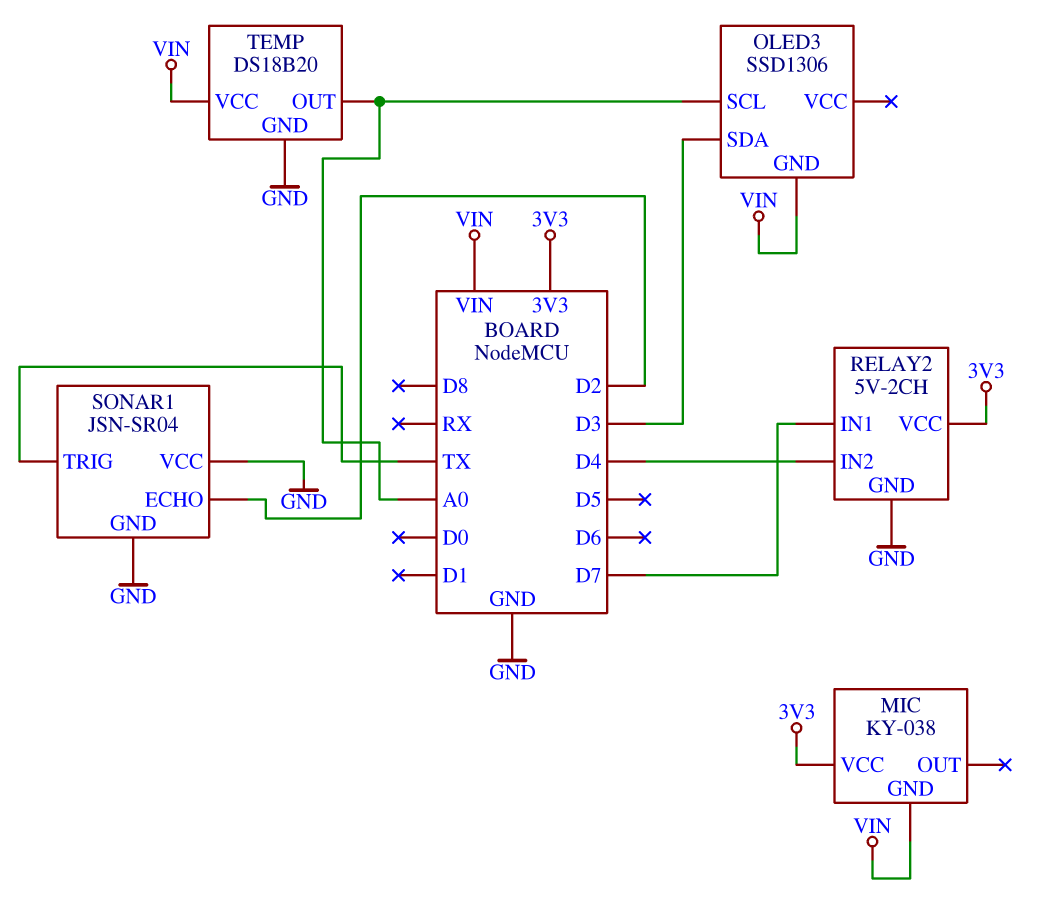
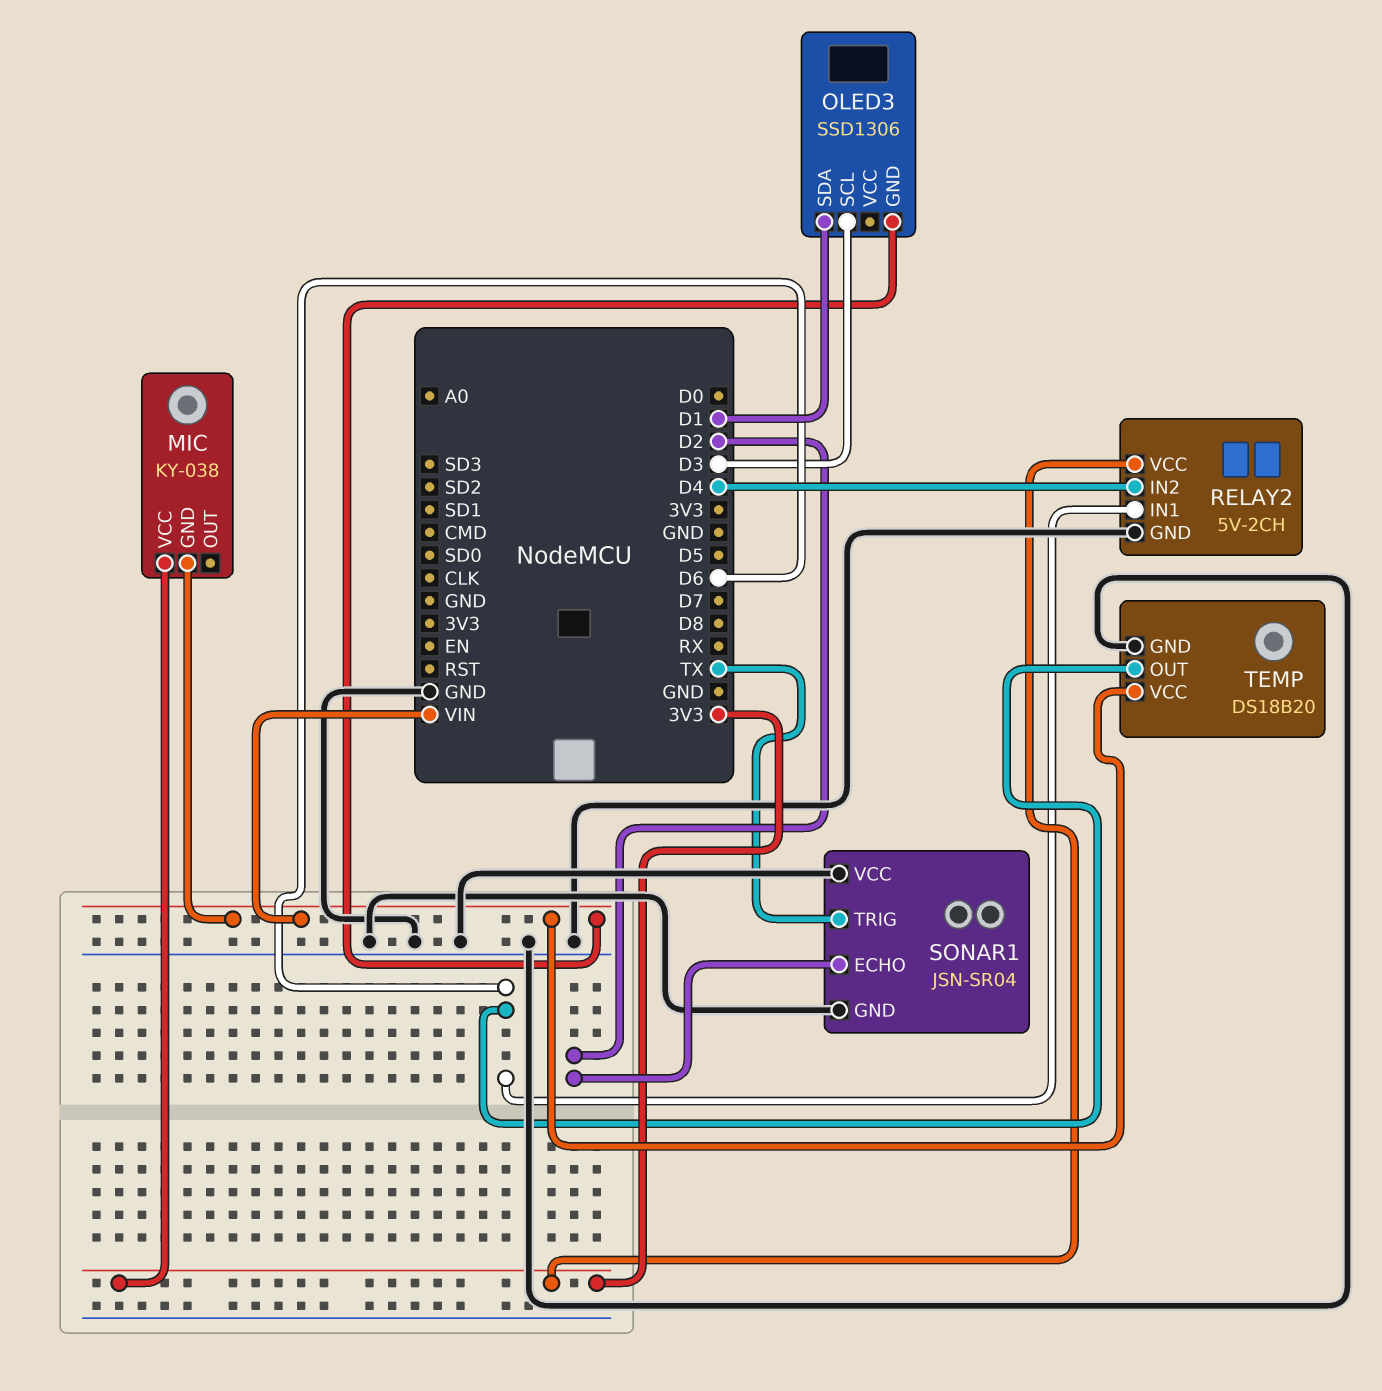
OLED3 pin SCL: A0 -> D3
OLED3 pin SDA: D3 -> D1
RELAY2 pin IN1: D7 -> D6
TEMP pin OUT: A0 -> D6

